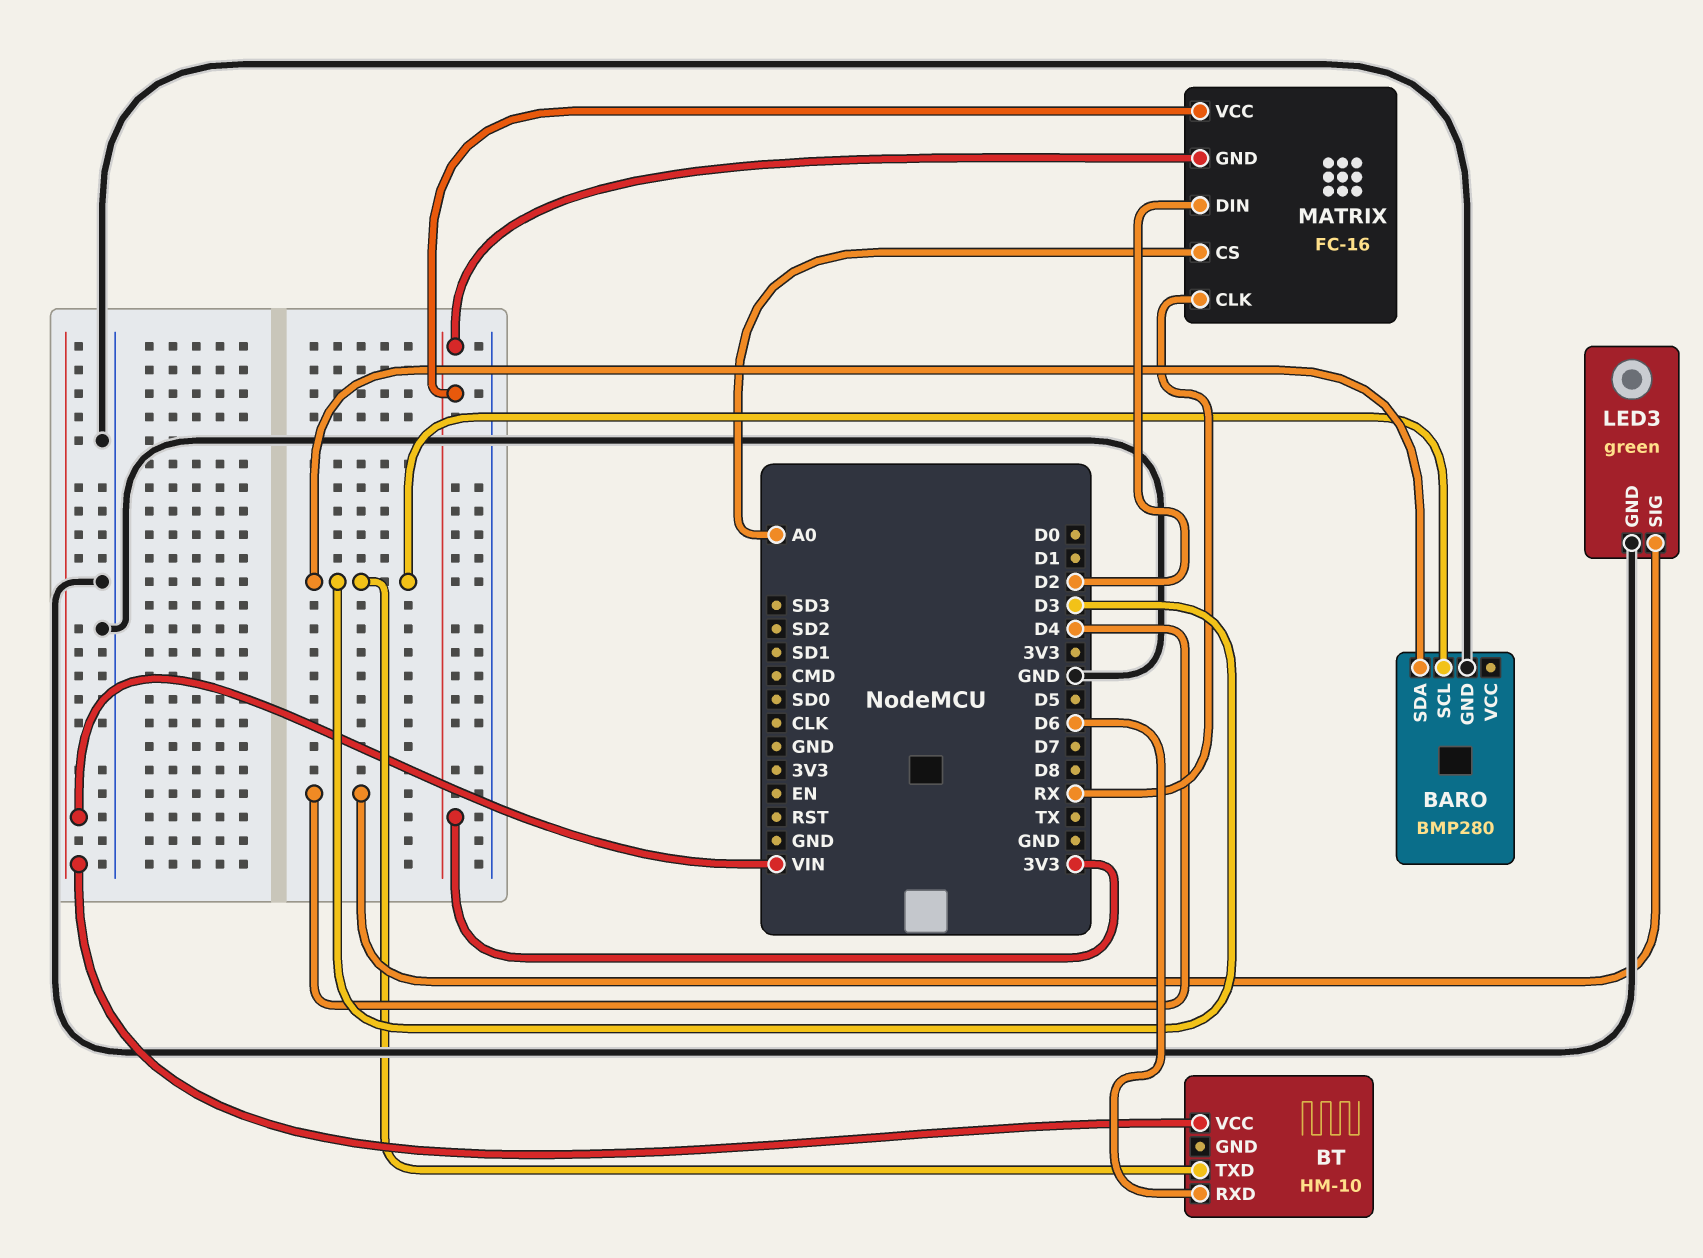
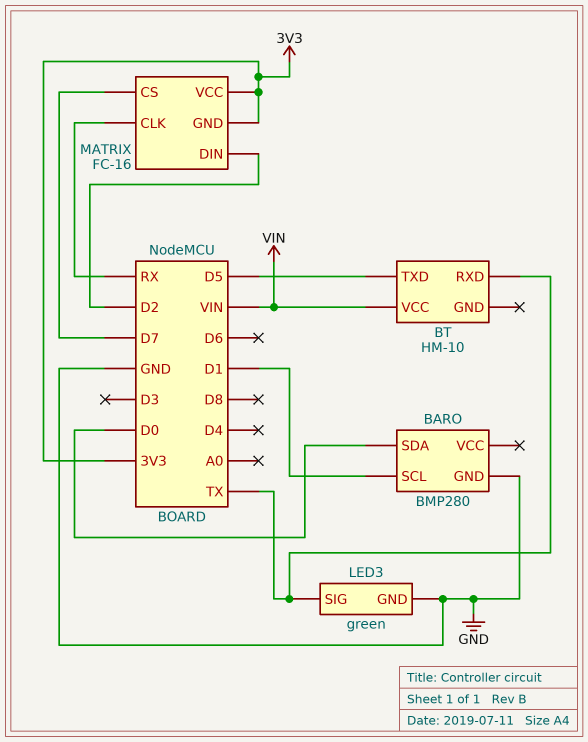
BARO pin SCL: D3 -> D1
BARO pin SDA: D3 -> D0
BT pin RXD: D6 -> TX
BT pin TXD: D3 -> D5
LED3 pin SIG: D4 -> TX
MATRIX pin CS: A0 -> D7

